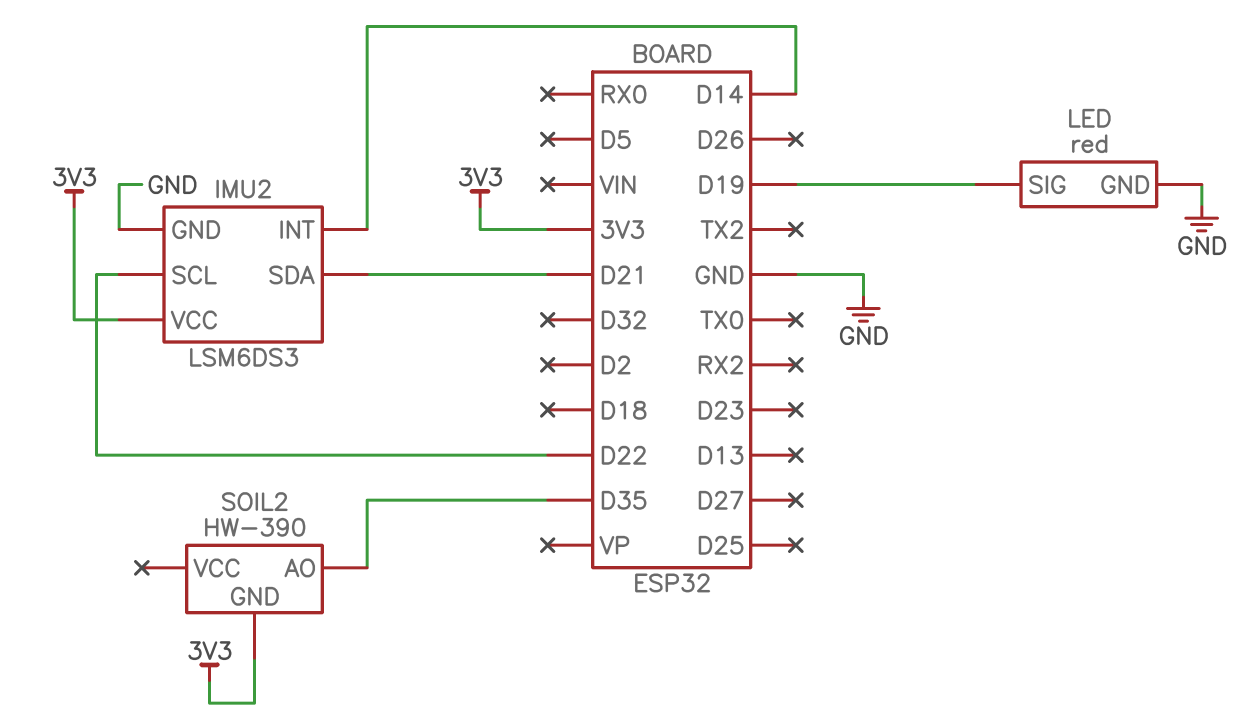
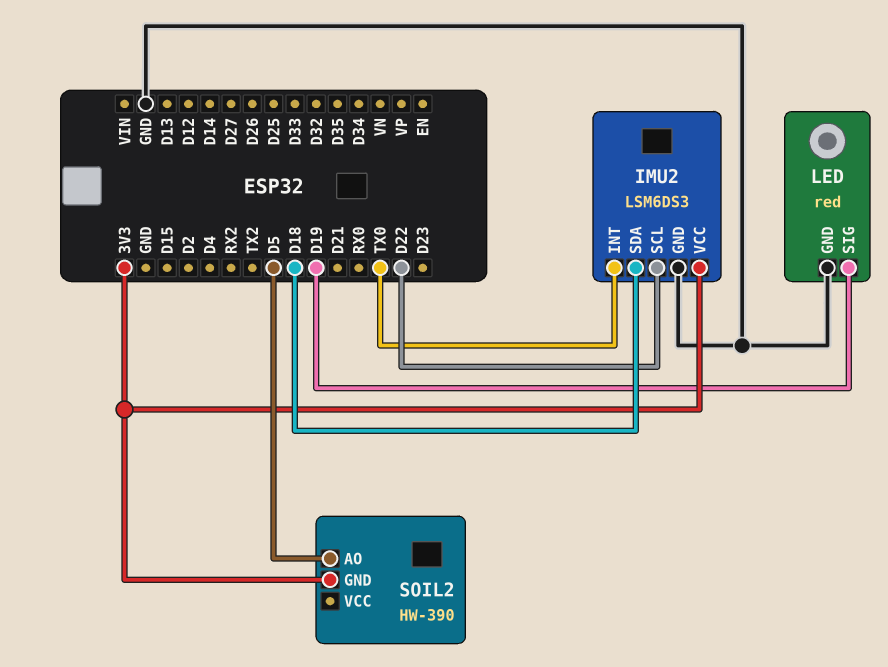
IMU2 pin INT: D14 -> TX0
IMU2 pin SDA: D21 -> D18
SOIL2 pin AO: D35 -> D5

